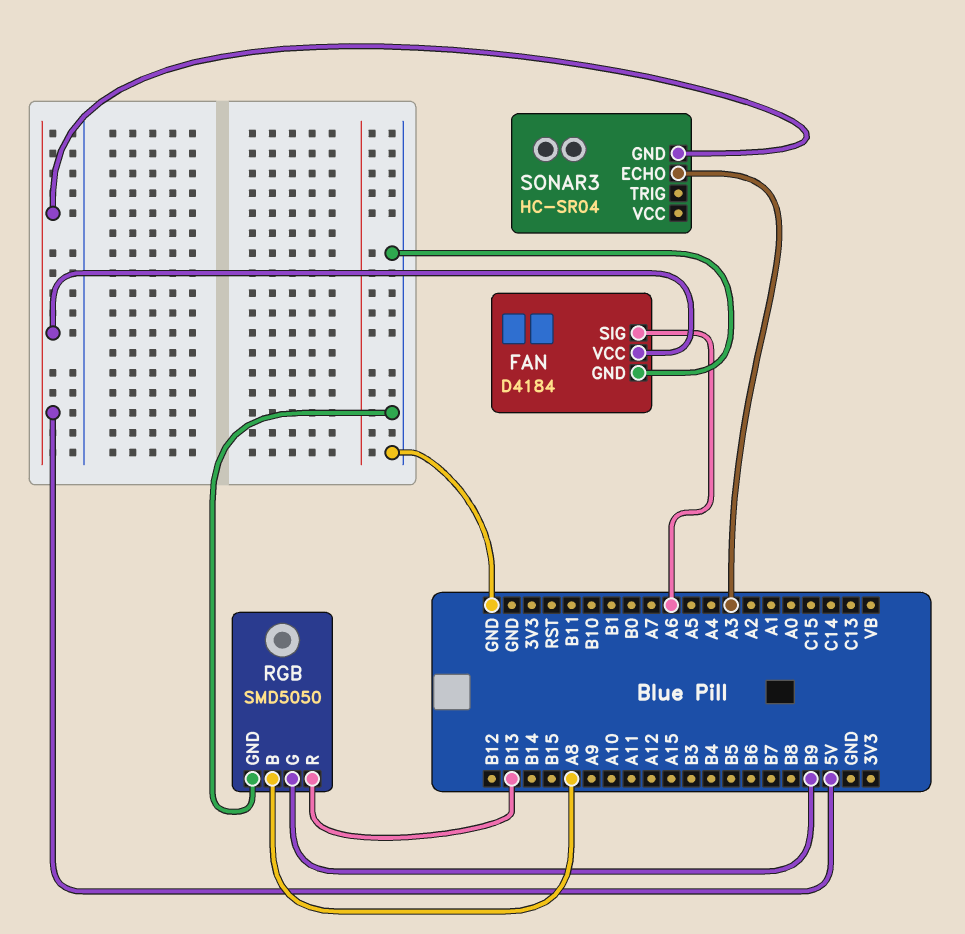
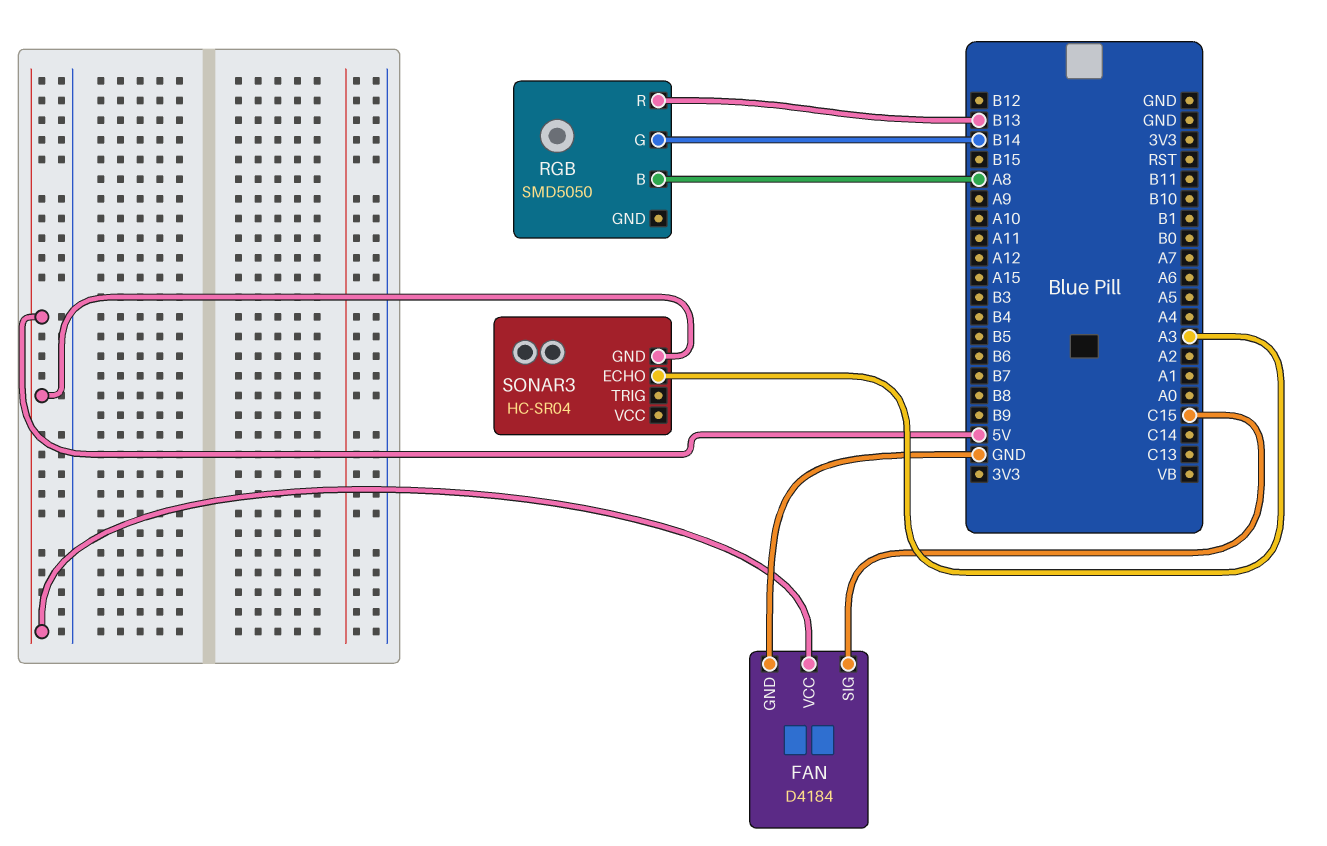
FAN pin SIG: A6 -> C15
RGB pin G: B9 -> B14
RGB pin GND: GND -> none

